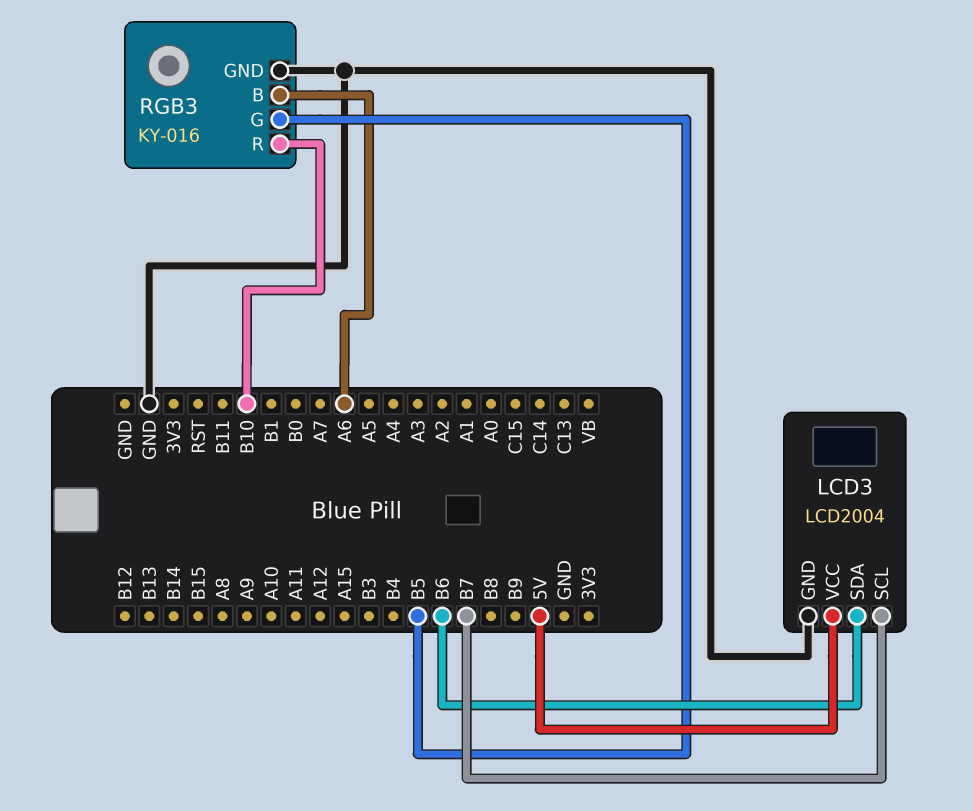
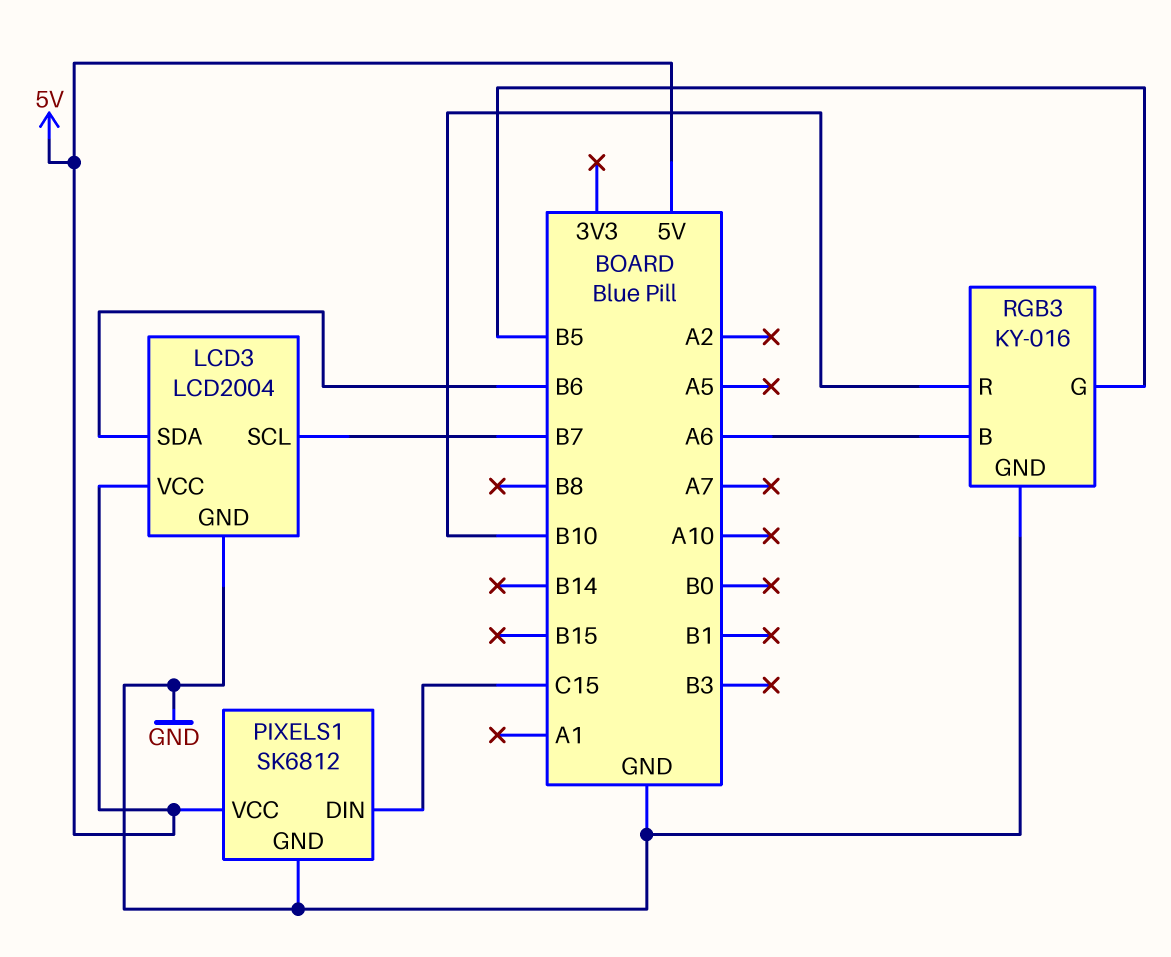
PIXELS1: none -> SK6812
PIXELS1 pin DIN: none -> C15
PIXELS1 pin GND: none -> GND
PIXELS1 pin VCC: none -> 5V

